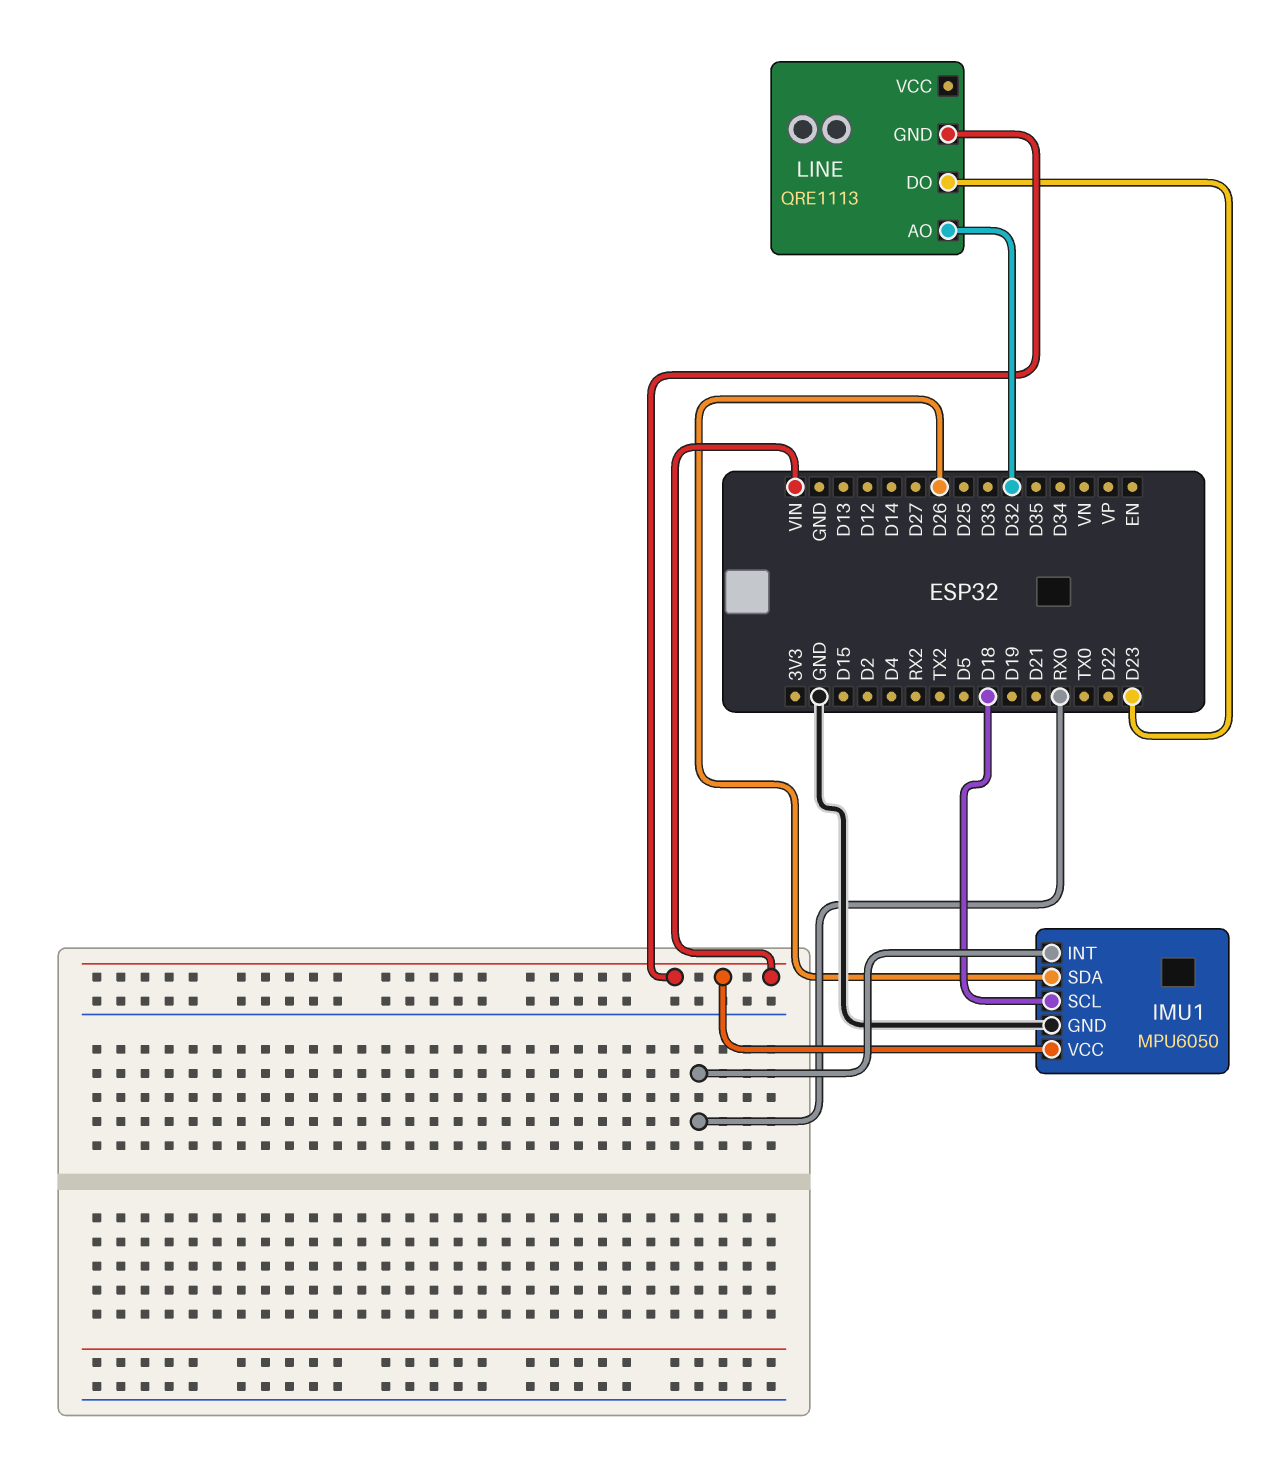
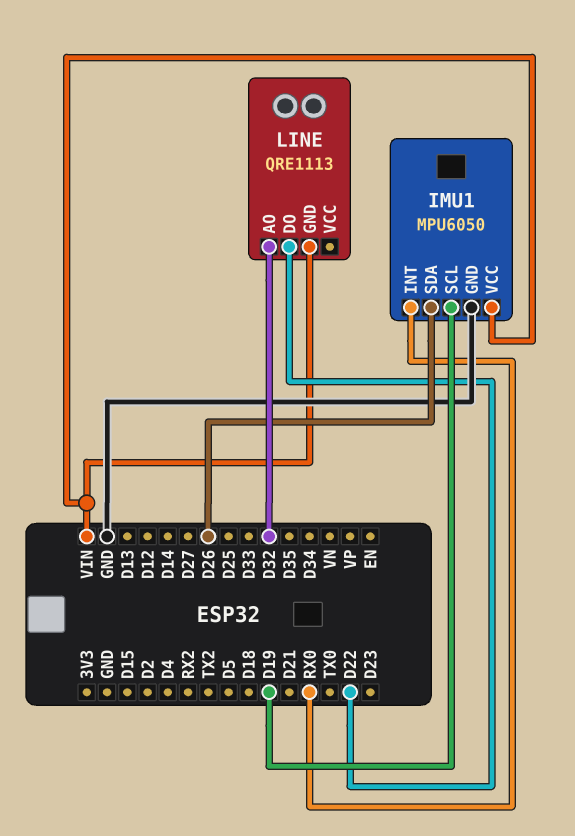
IMU1 pin SCL: D18 -> D19
LINE pin DO: D23 -> D22

